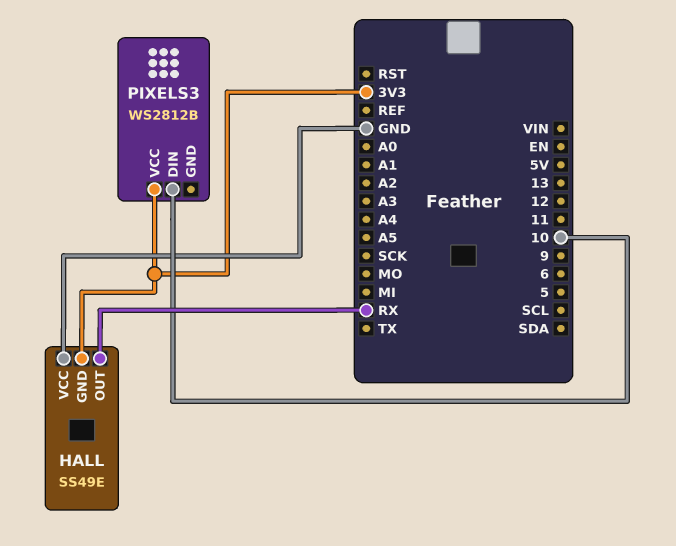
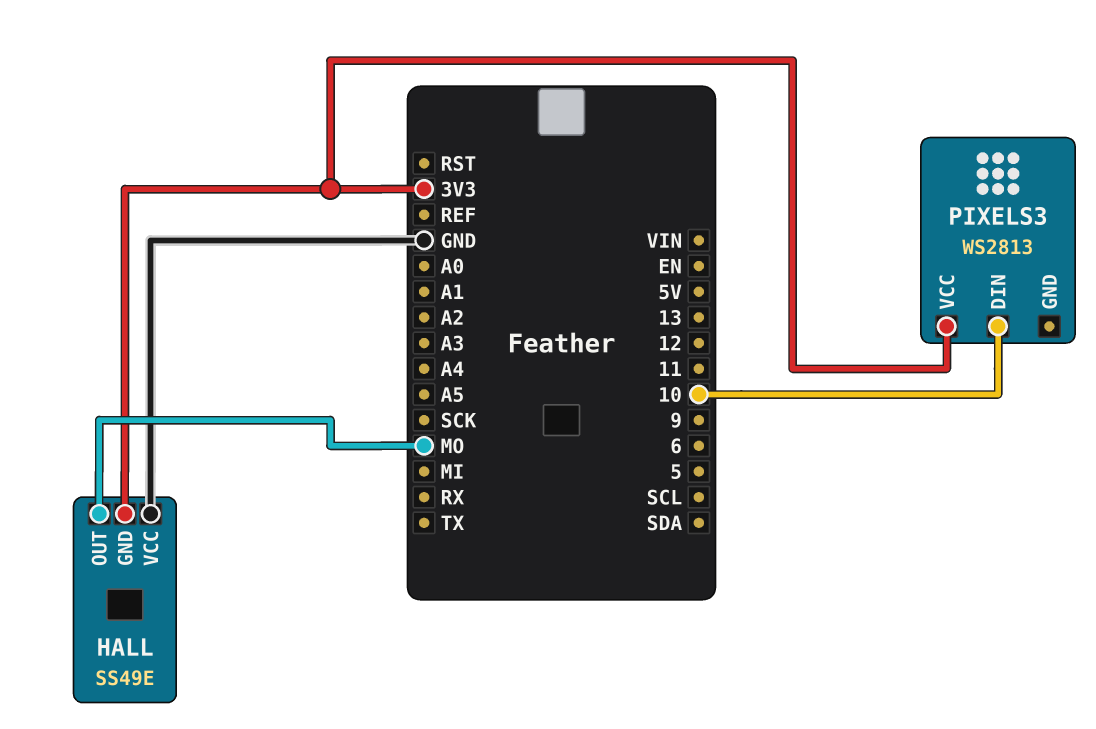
HALL pin OUT: RX -> MO
PIXELS3: WS2812B -> WS2813

